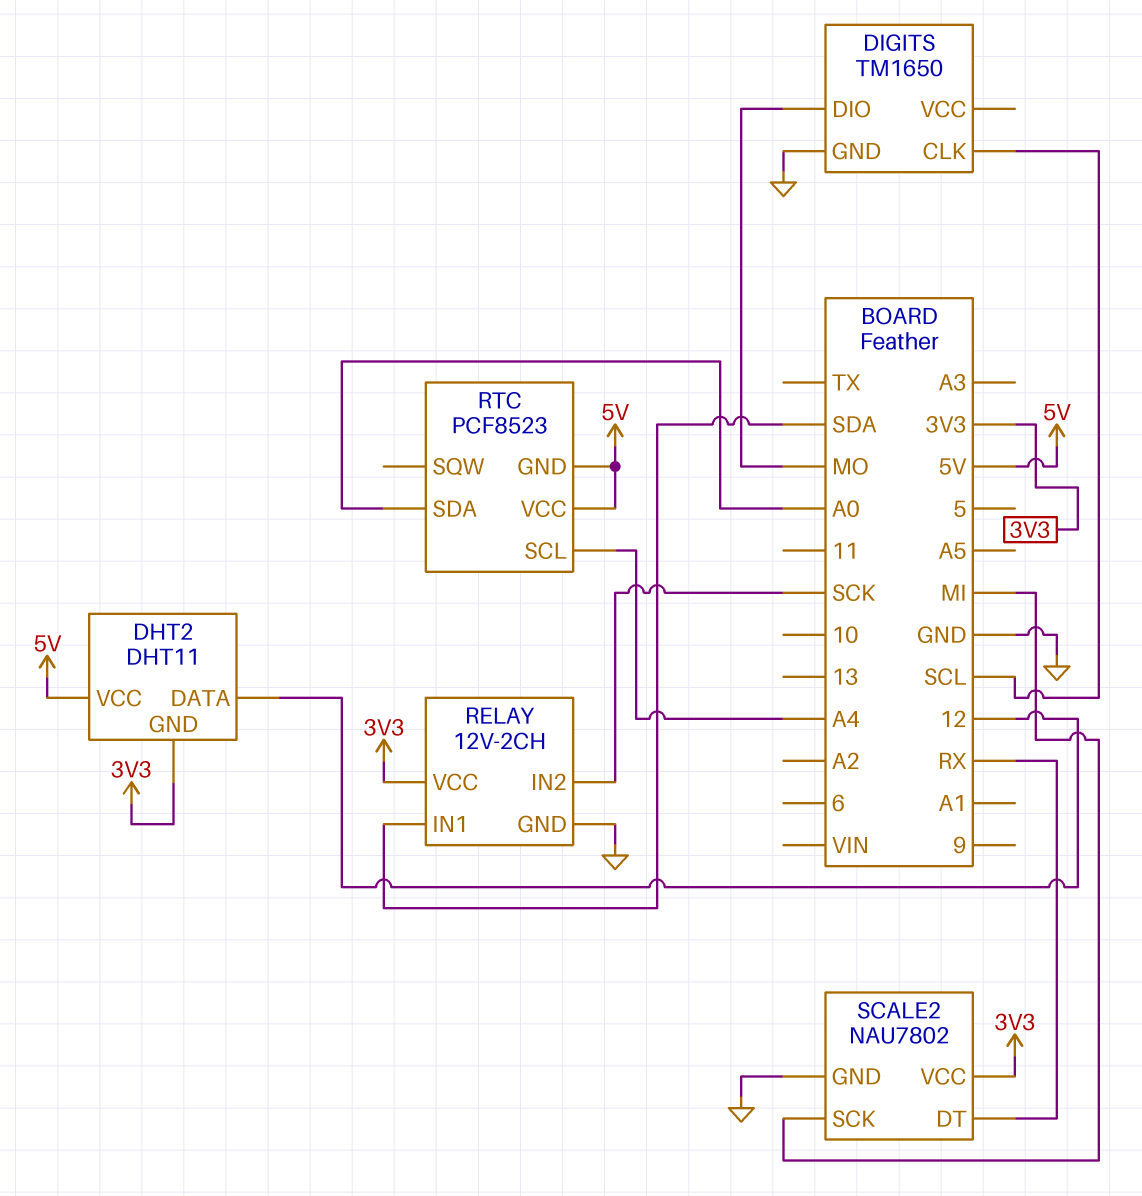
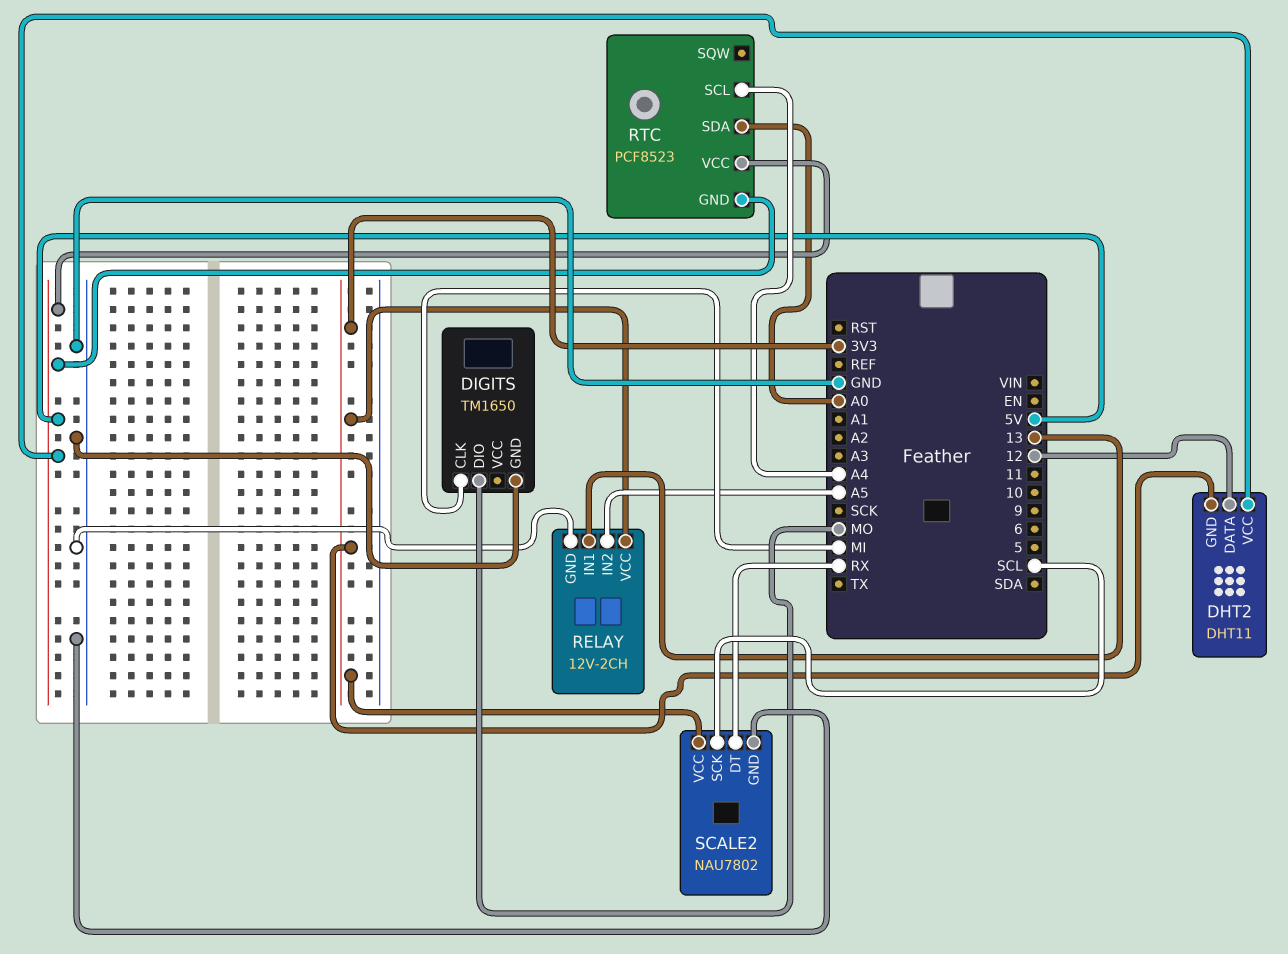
DIGITS pin CLK: SCL -> MI
RELAY pin IN1: SDA -> 13
RELAY pin IN2: SCK -> A5
SCALE2 pin SCK: MI -> SCL

